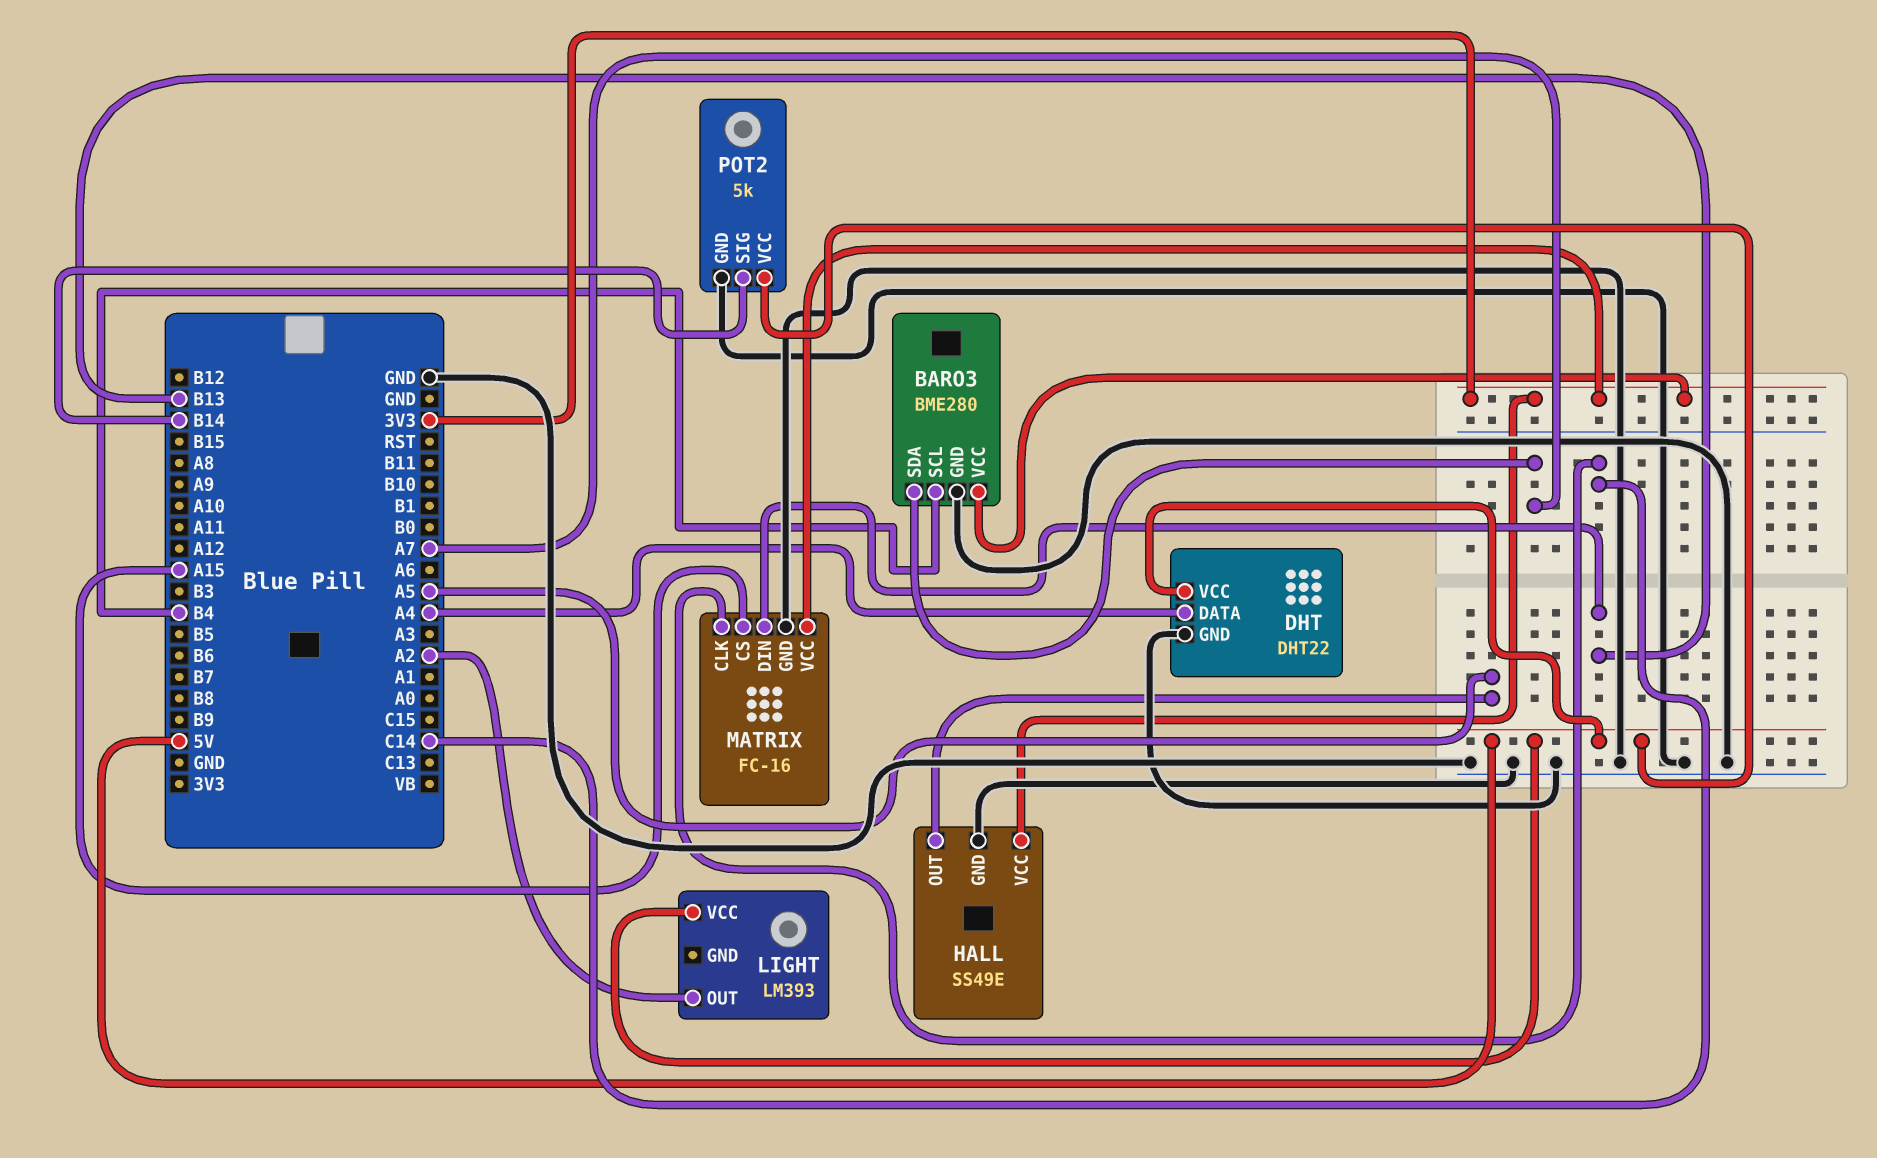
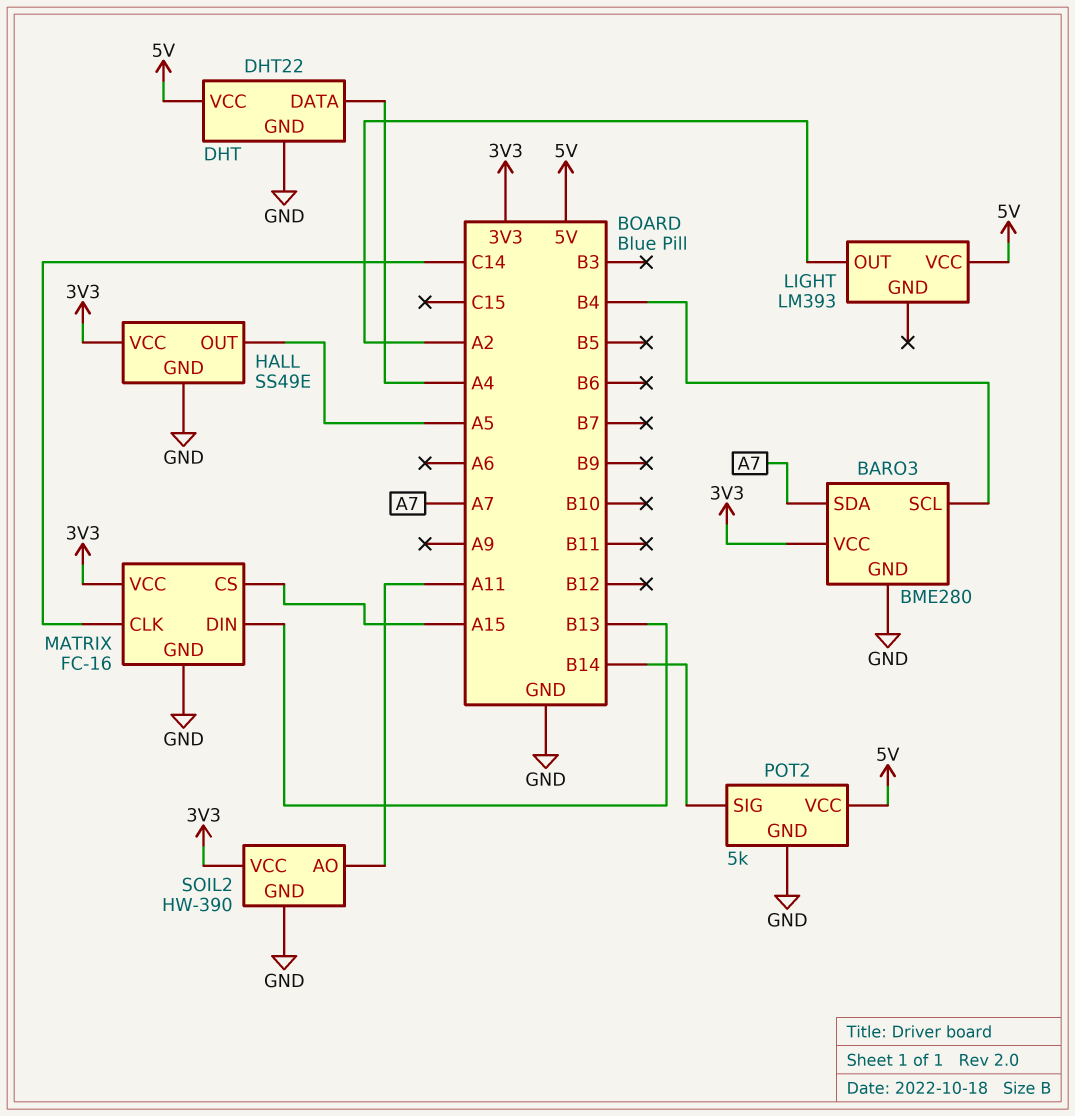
SOIL2: none -> HW-390
SOIL2 pin AO: none -> A11
SOIL2 pin GND: none -> GND
SOIL2 pin VCC: none -> 3V3

